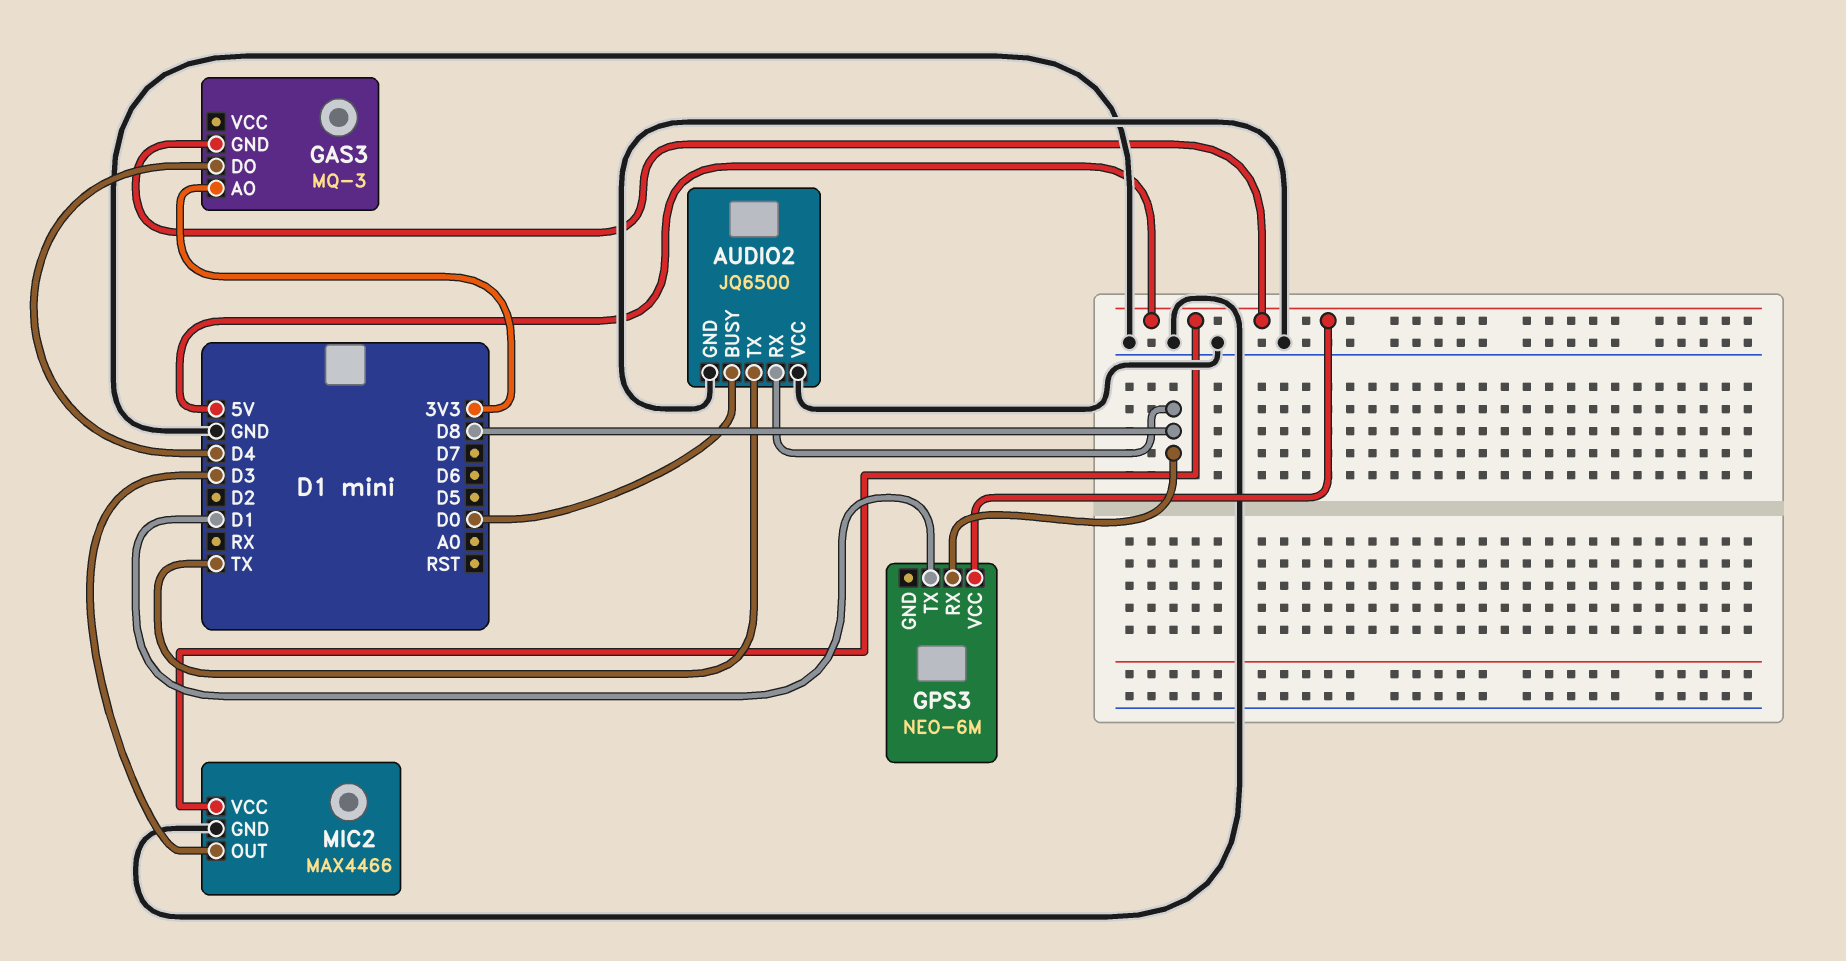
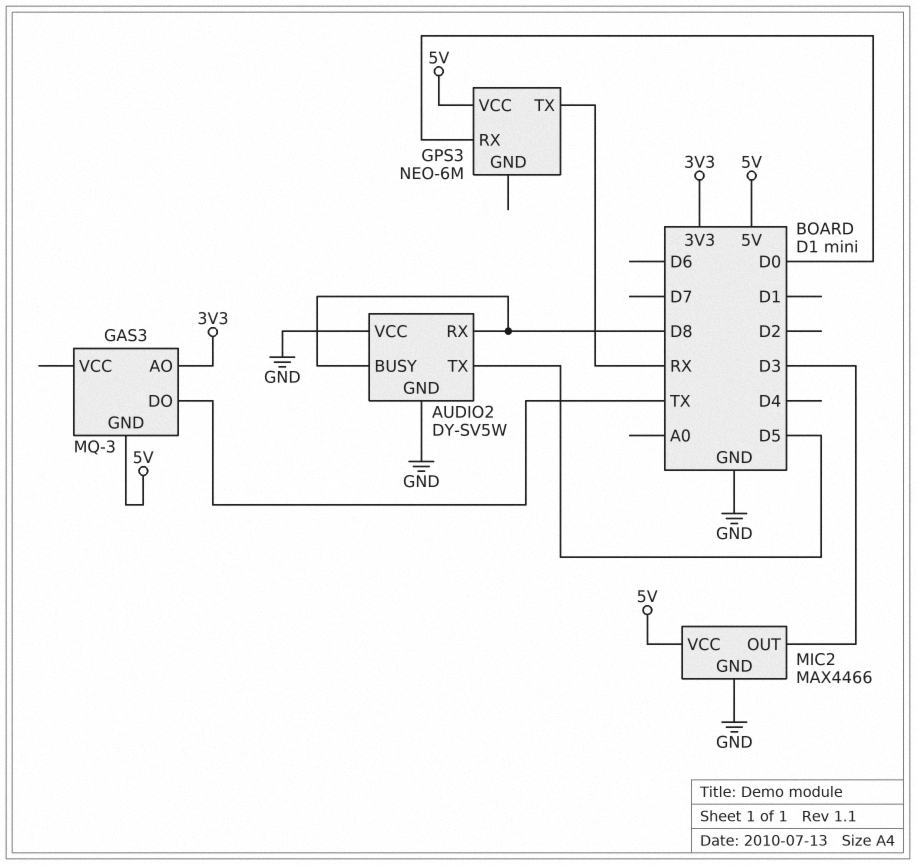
AUDIO2: JQ6500 -> DY-SV5W
AUDIO2 pin BUSY: D0 -> D8
AUDIO2 pin TX: TX -> D5
GAS3 pin DO: D4 -> TX
GPS3 pin RX: D8 -> D0
GPS3 pin TX: D1 -> RX

